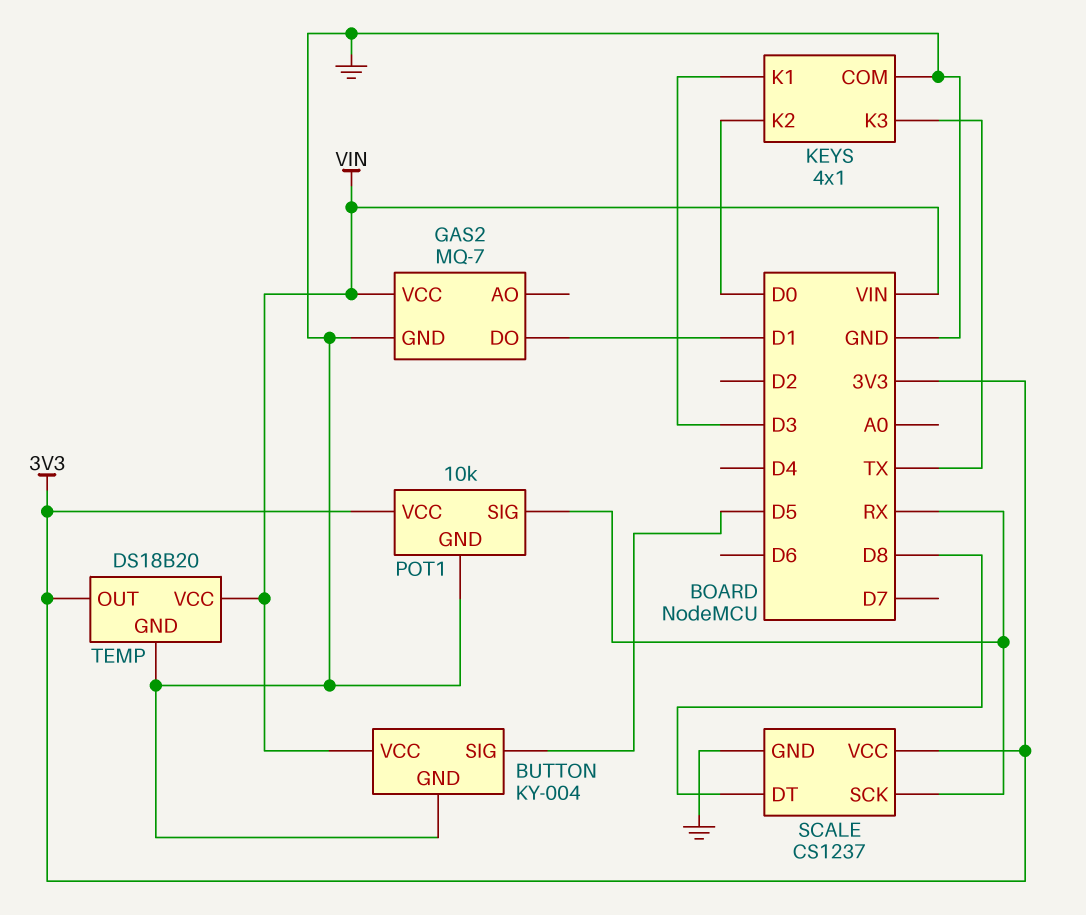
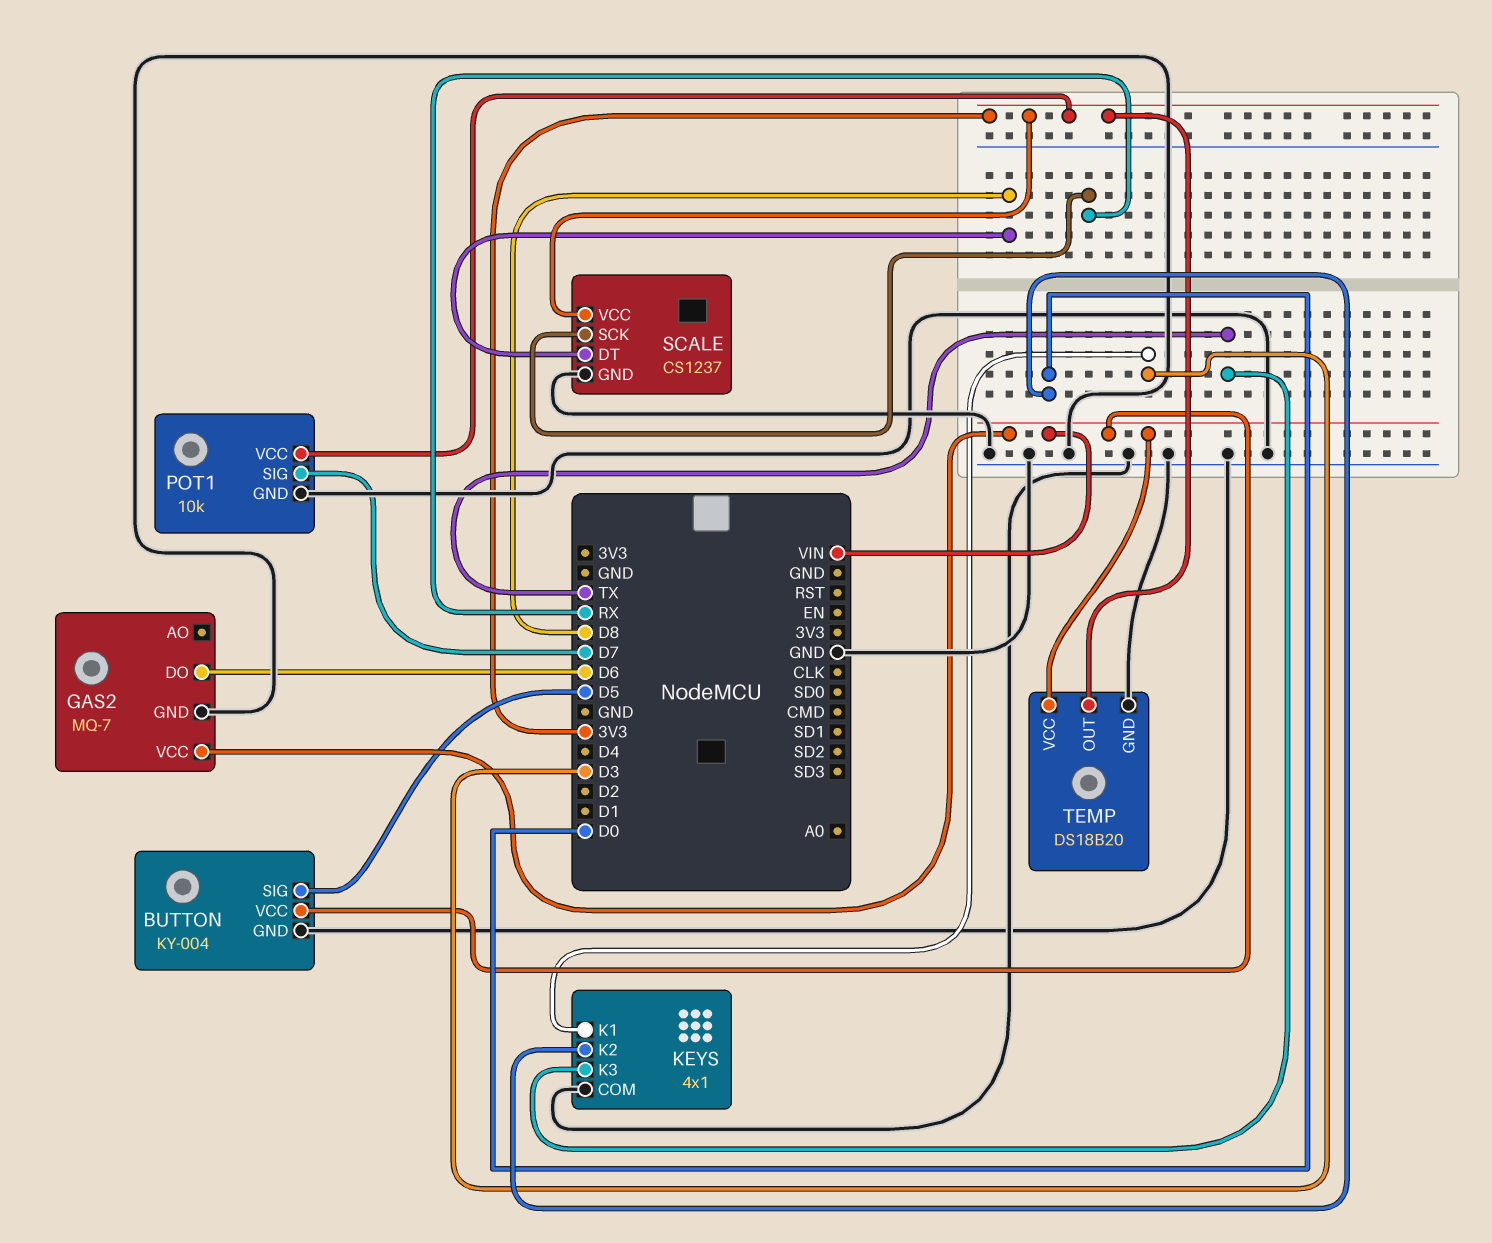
GAS2 pin DO: D1 -> D6
POT1 pin SIG: RX -> D7

